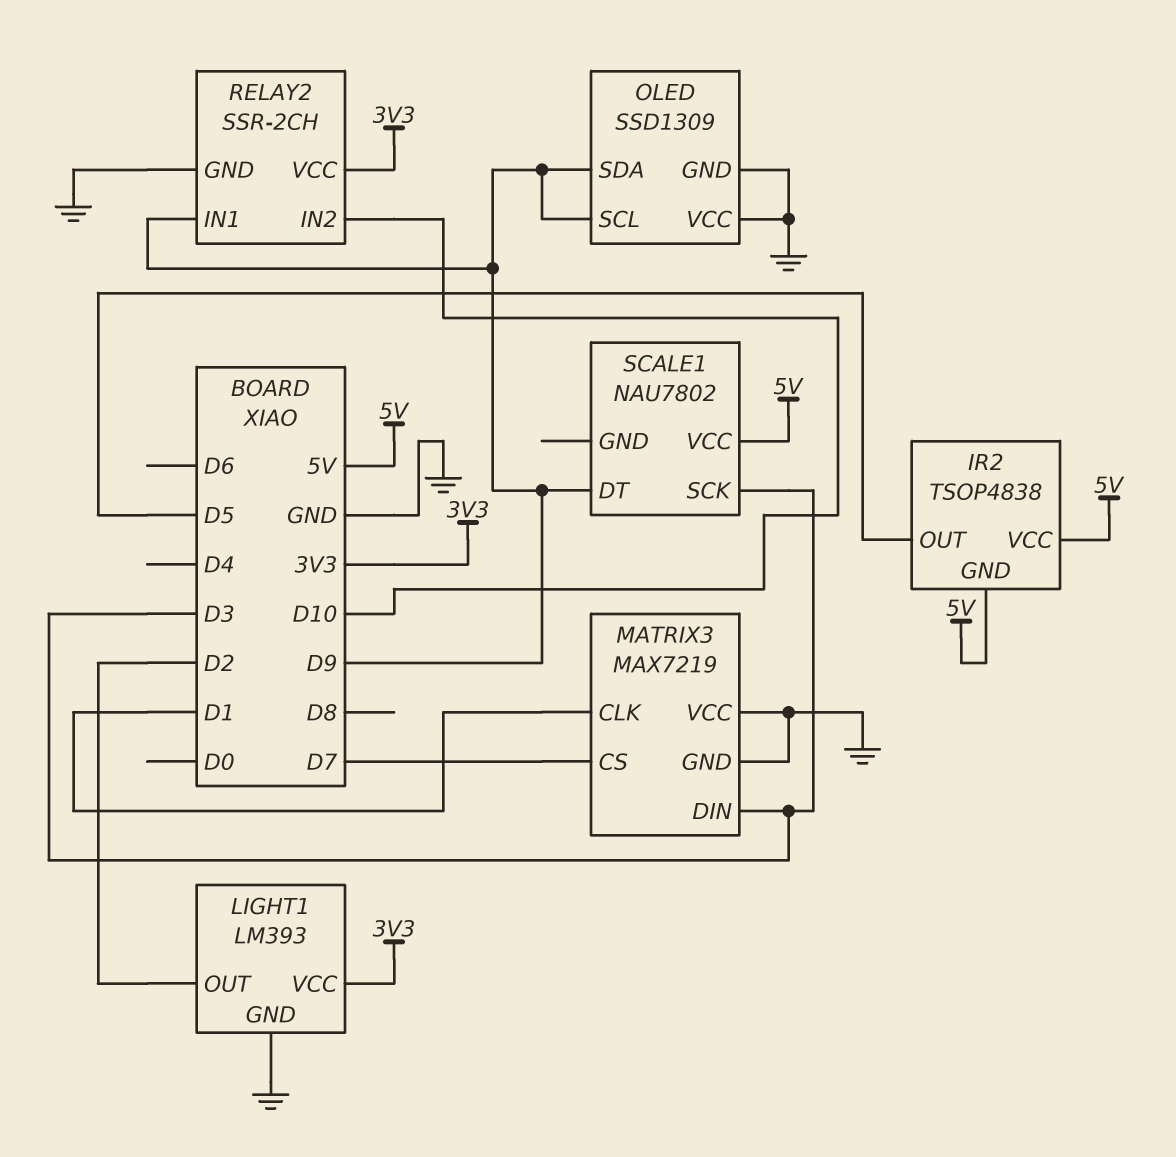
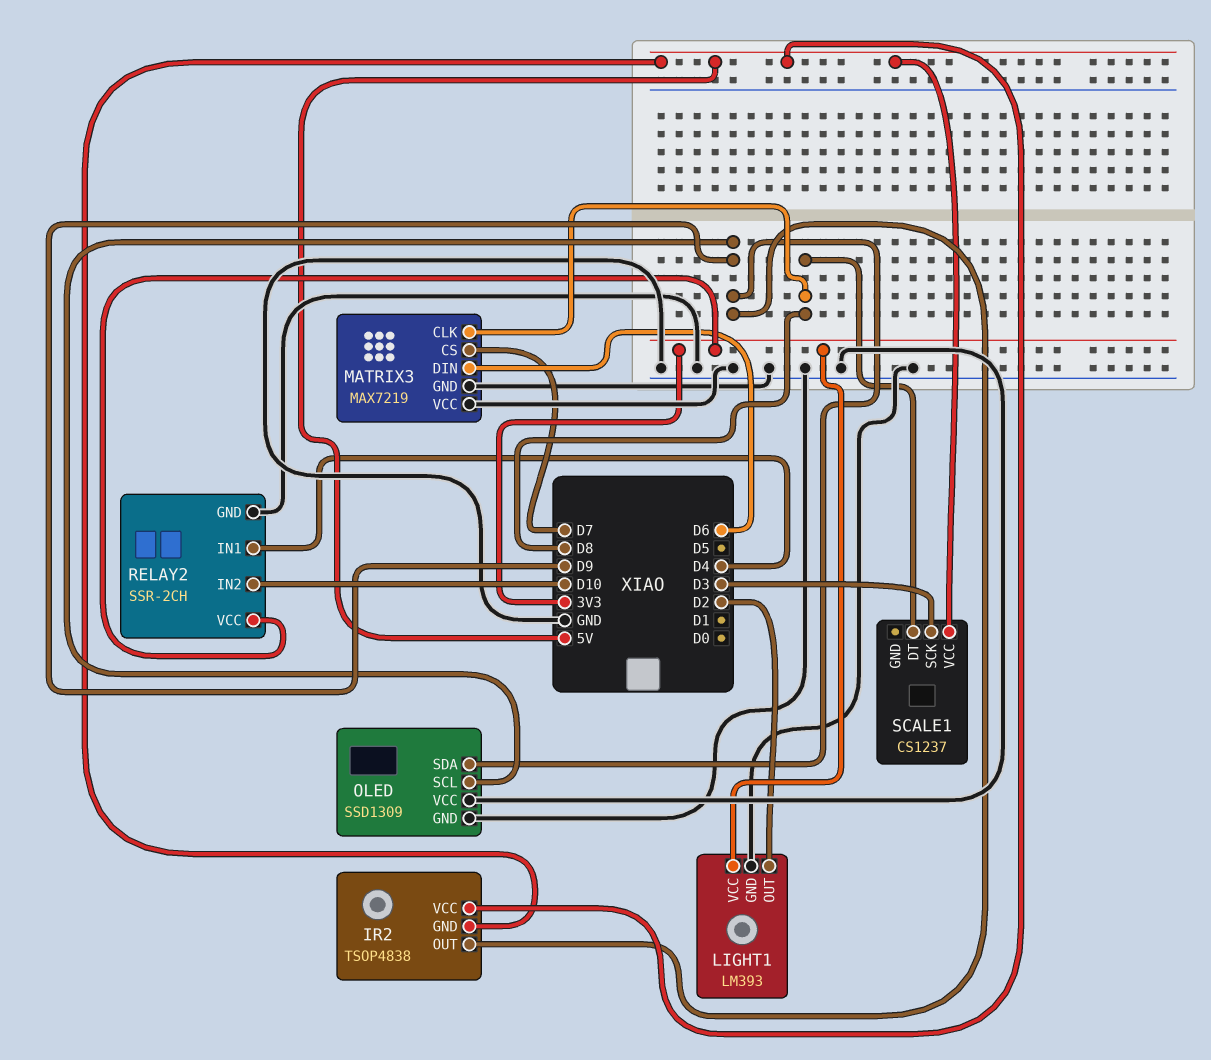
IR2 pin OUT: D5 -> D9
MATRIX3 pin CLK: D1 -> D8
MATRIX3 pin DIN: D3 -> D6
RELAY2 pin IN1: D9 -> D4
SCALE1: NAU7802 -> CS1237
SCALE1 pin DT: D9 -> D8

